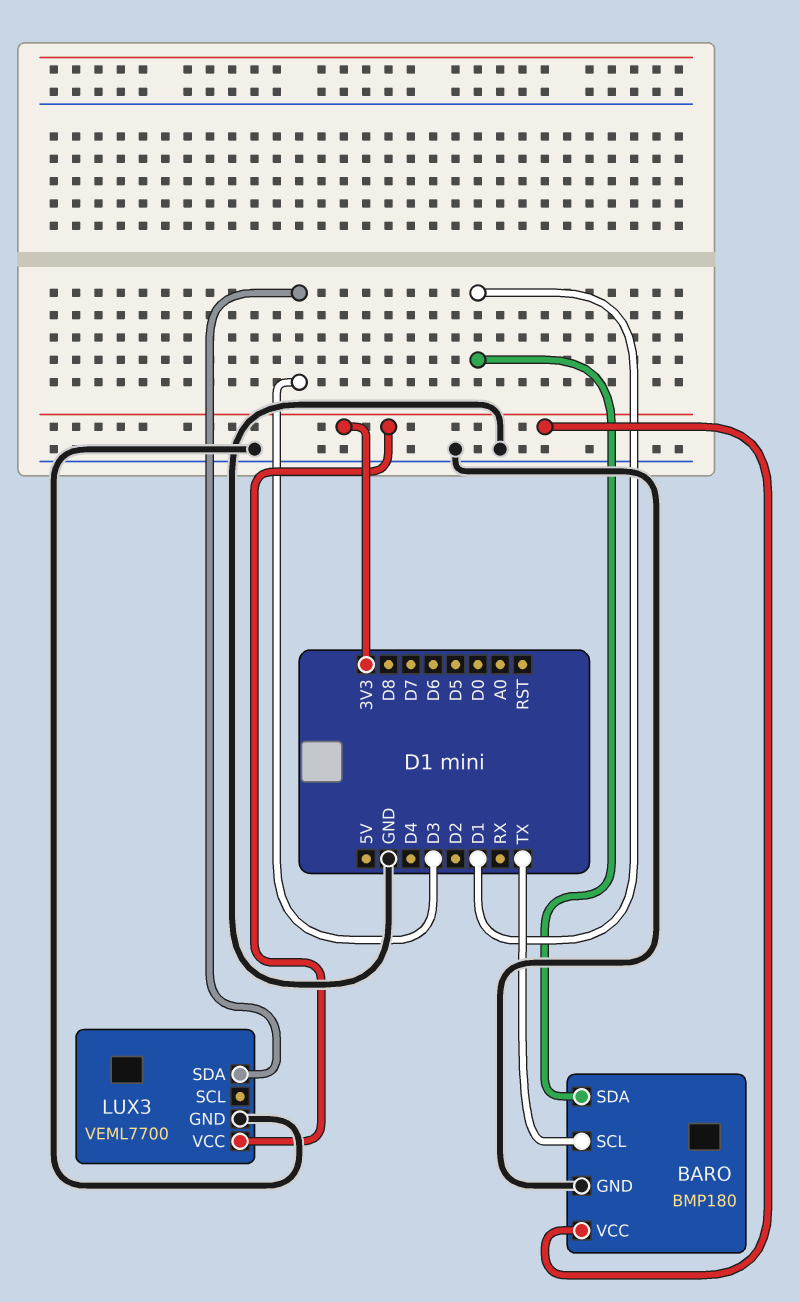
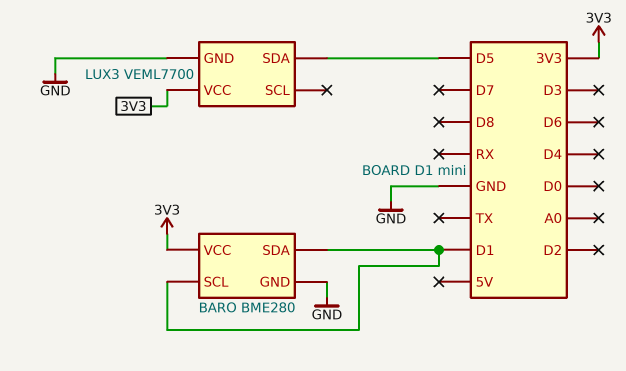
BARO: BMP180 -> BME280
BARO pin SCL: TX -> D1
LUX3 pin SDA: D3 -> D5

